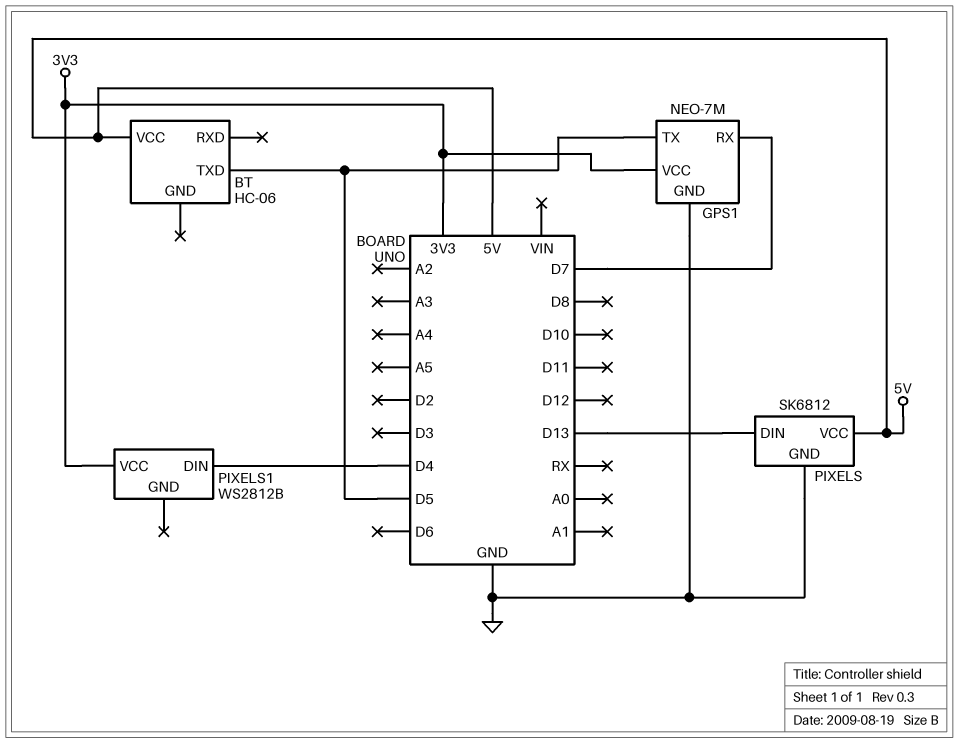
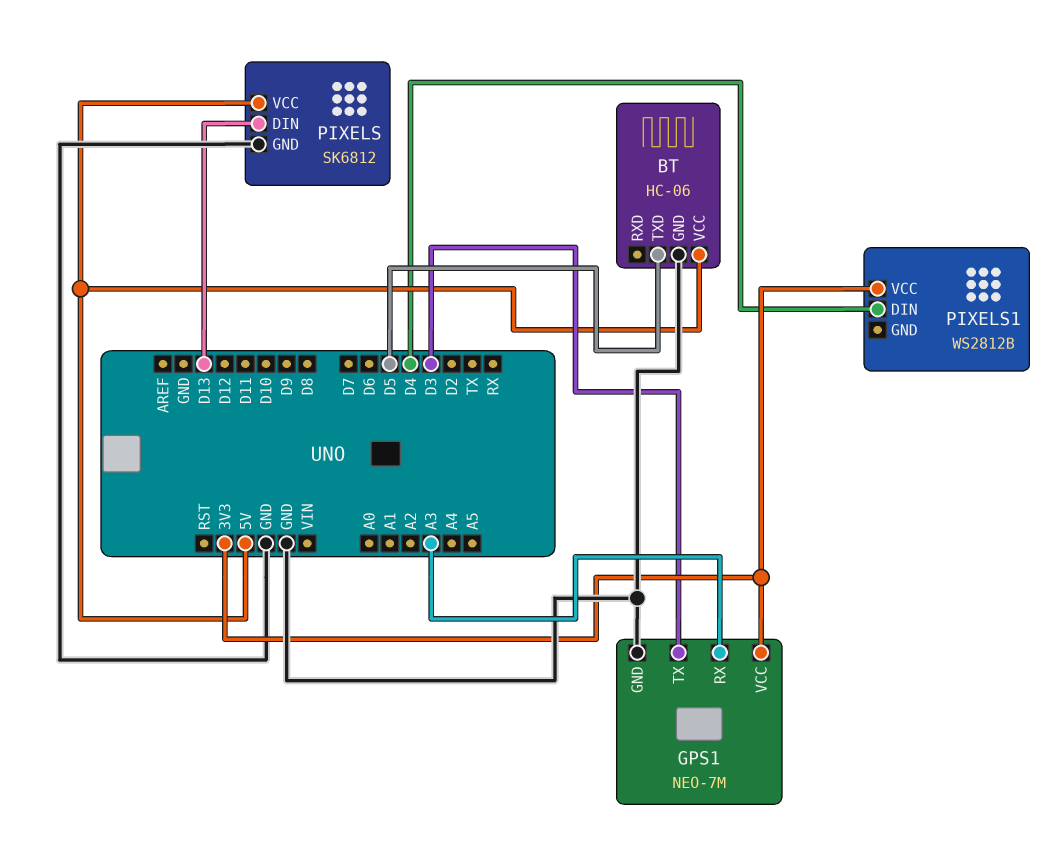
BT pin GND: none -> GND
GPS1 pin RX: D7 -> A3
GPS1 pin TX: D5 -> D3

